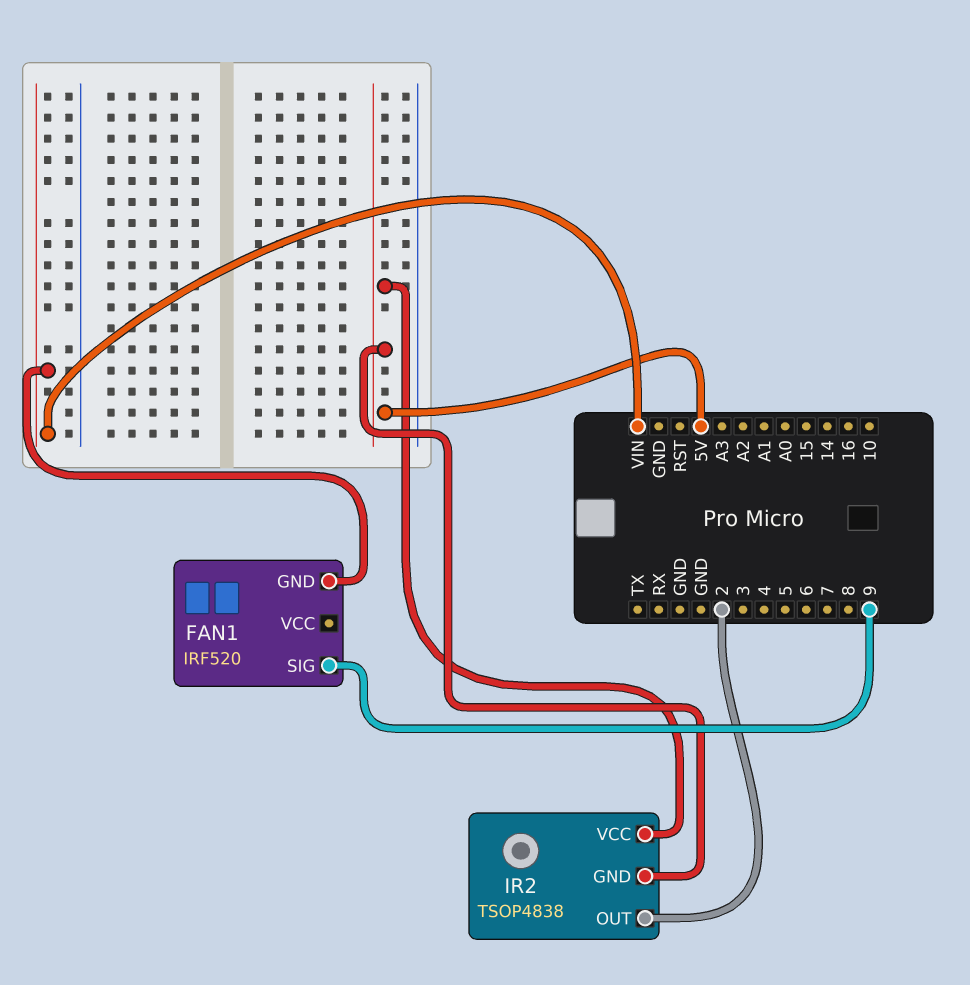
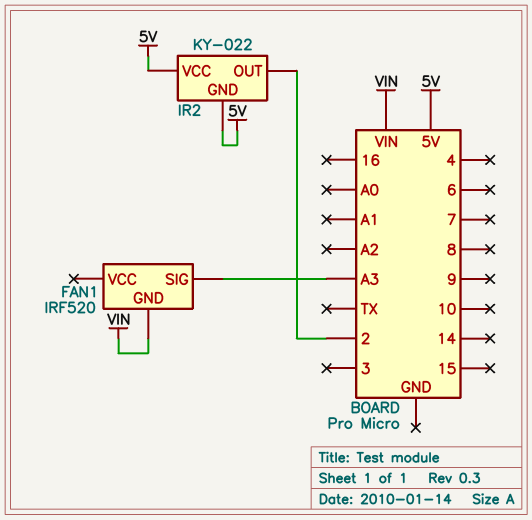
FAN1 pin SIG: 9 -> A3
IR2: TSOP4838 -> KY-022

